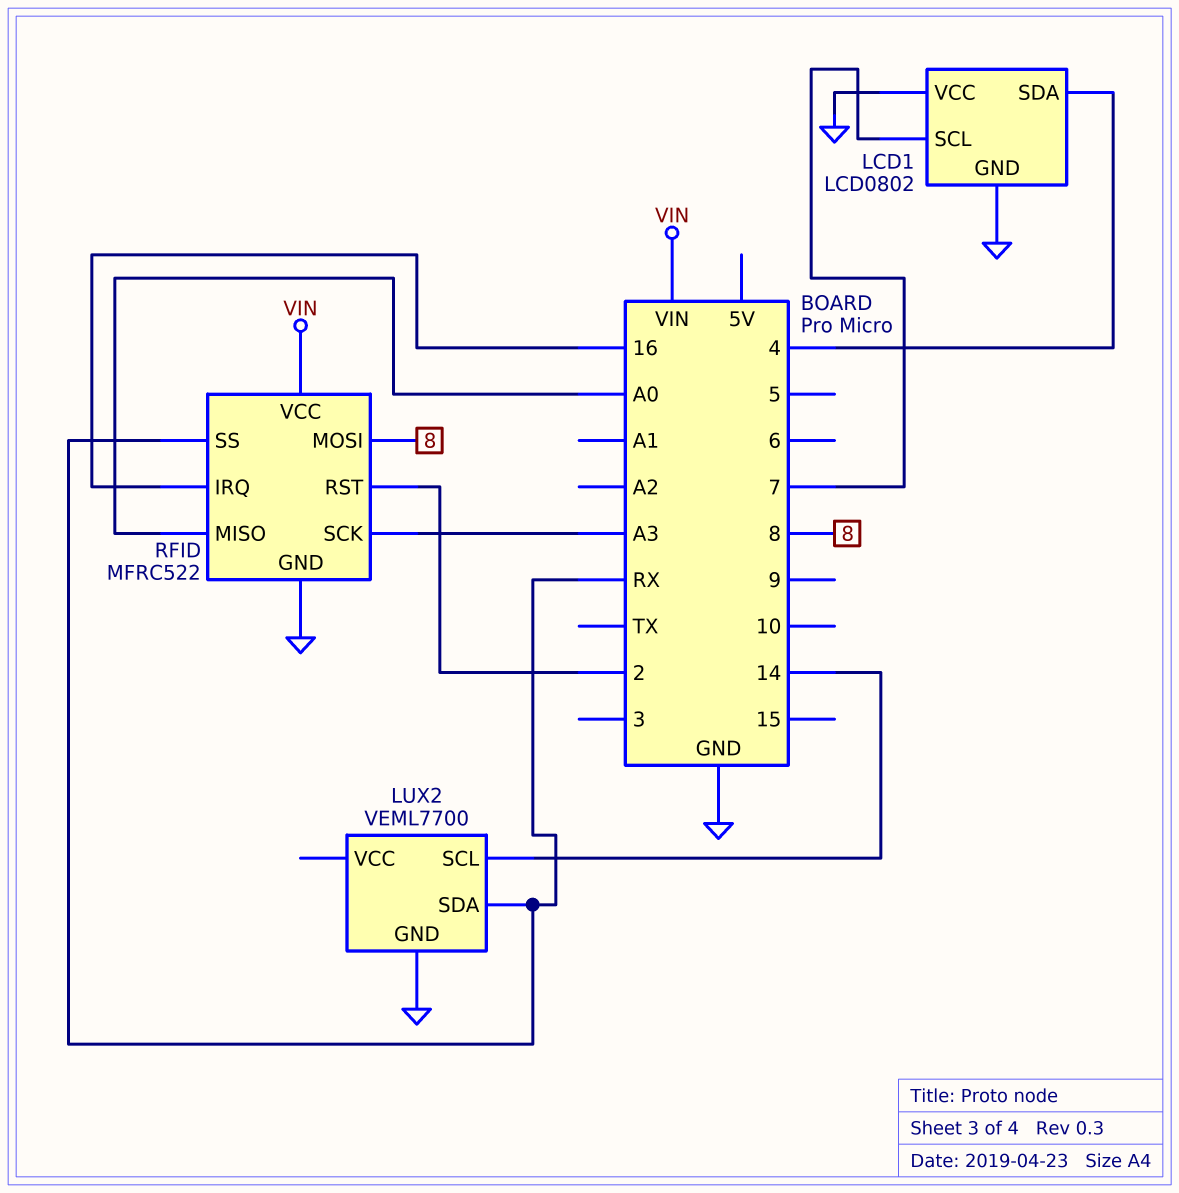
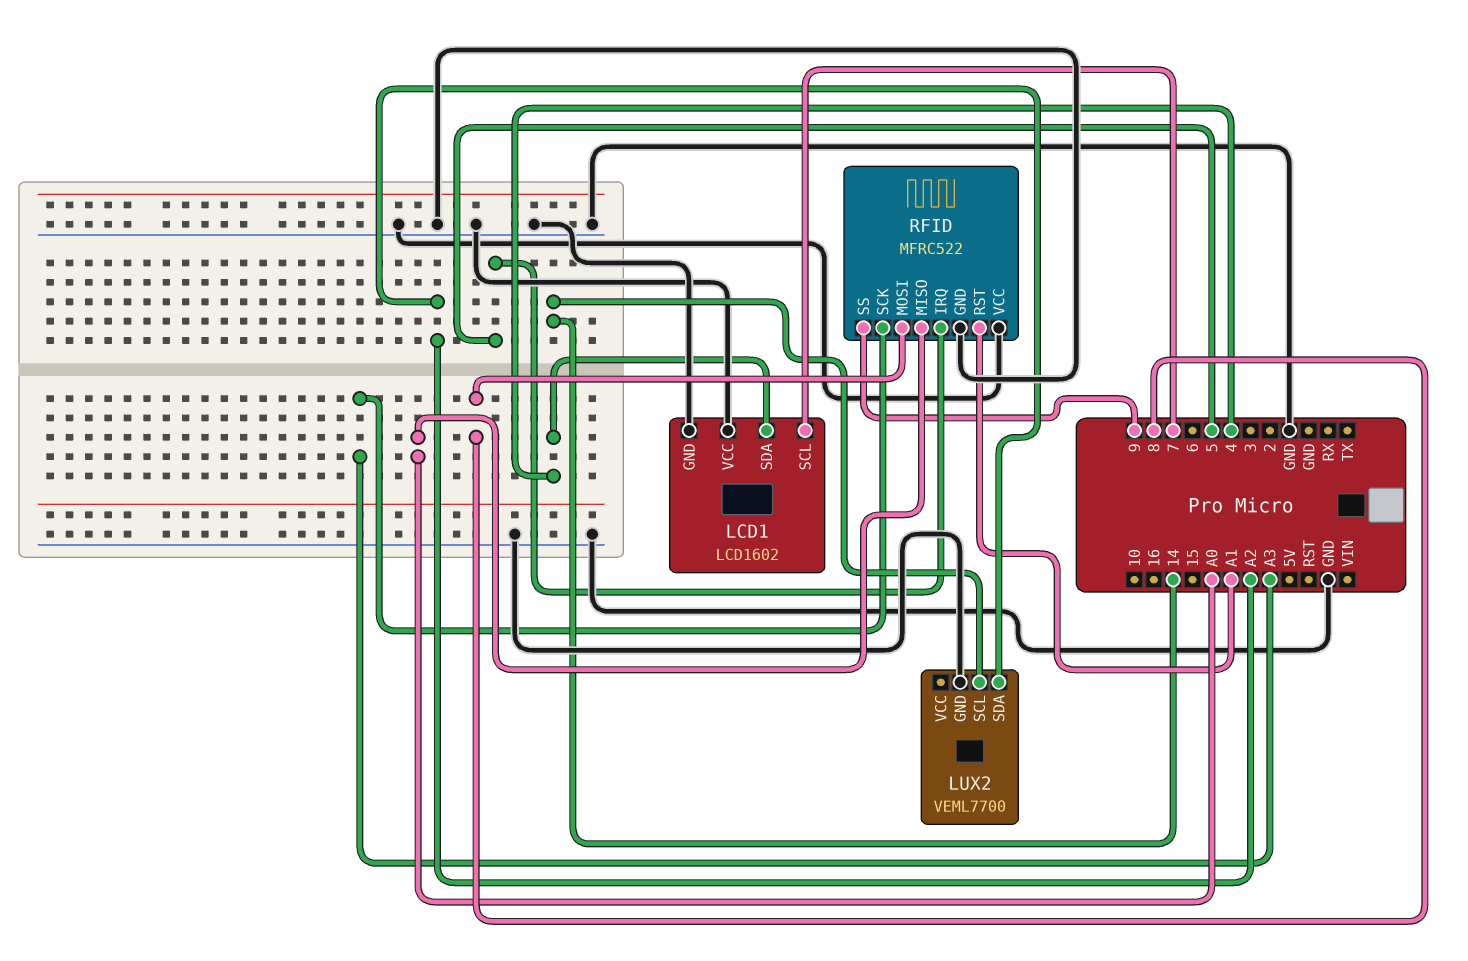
LCD1: LCD0802 -> LCD1602
LUX2 pin SDA: RX -> A2
RFID pin IRQ: 16 -> 5
RFID pin RST: 2 -> A1
RFID pin SS: RX -> 9
RFID pin VCC: VIN -> GND

